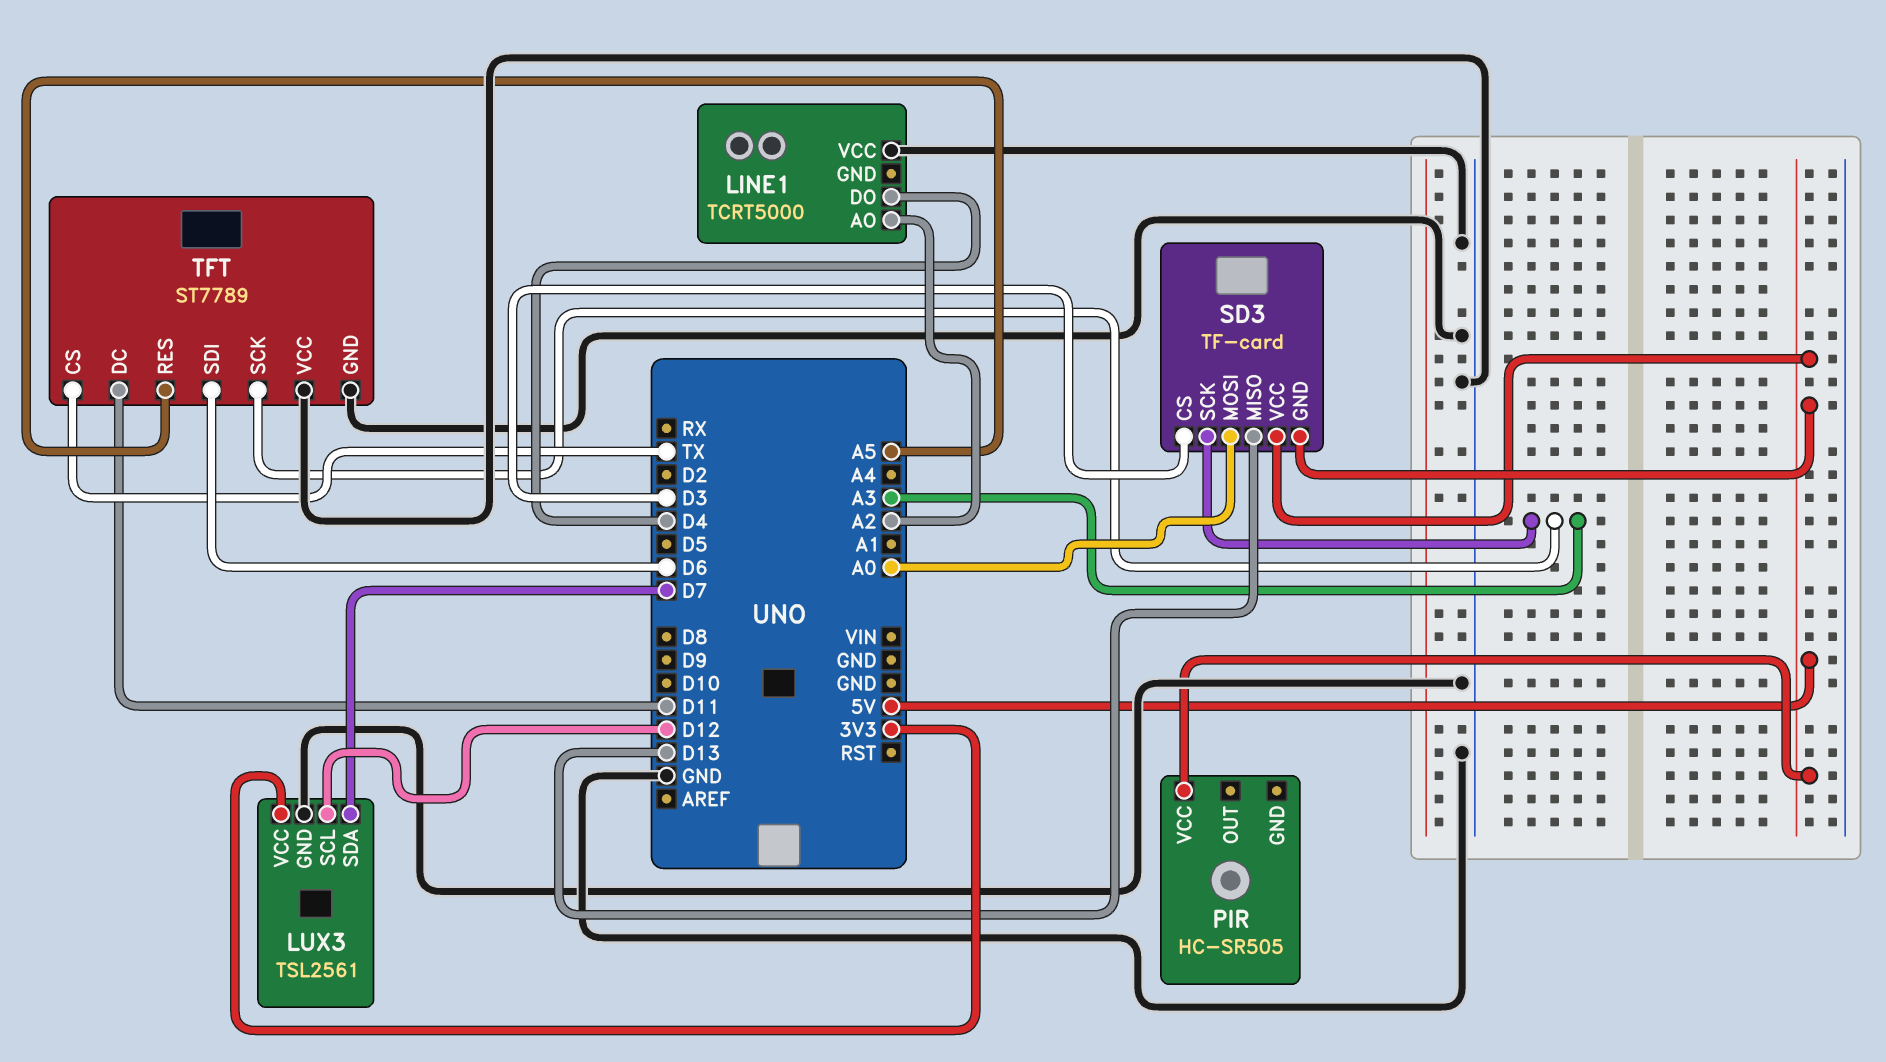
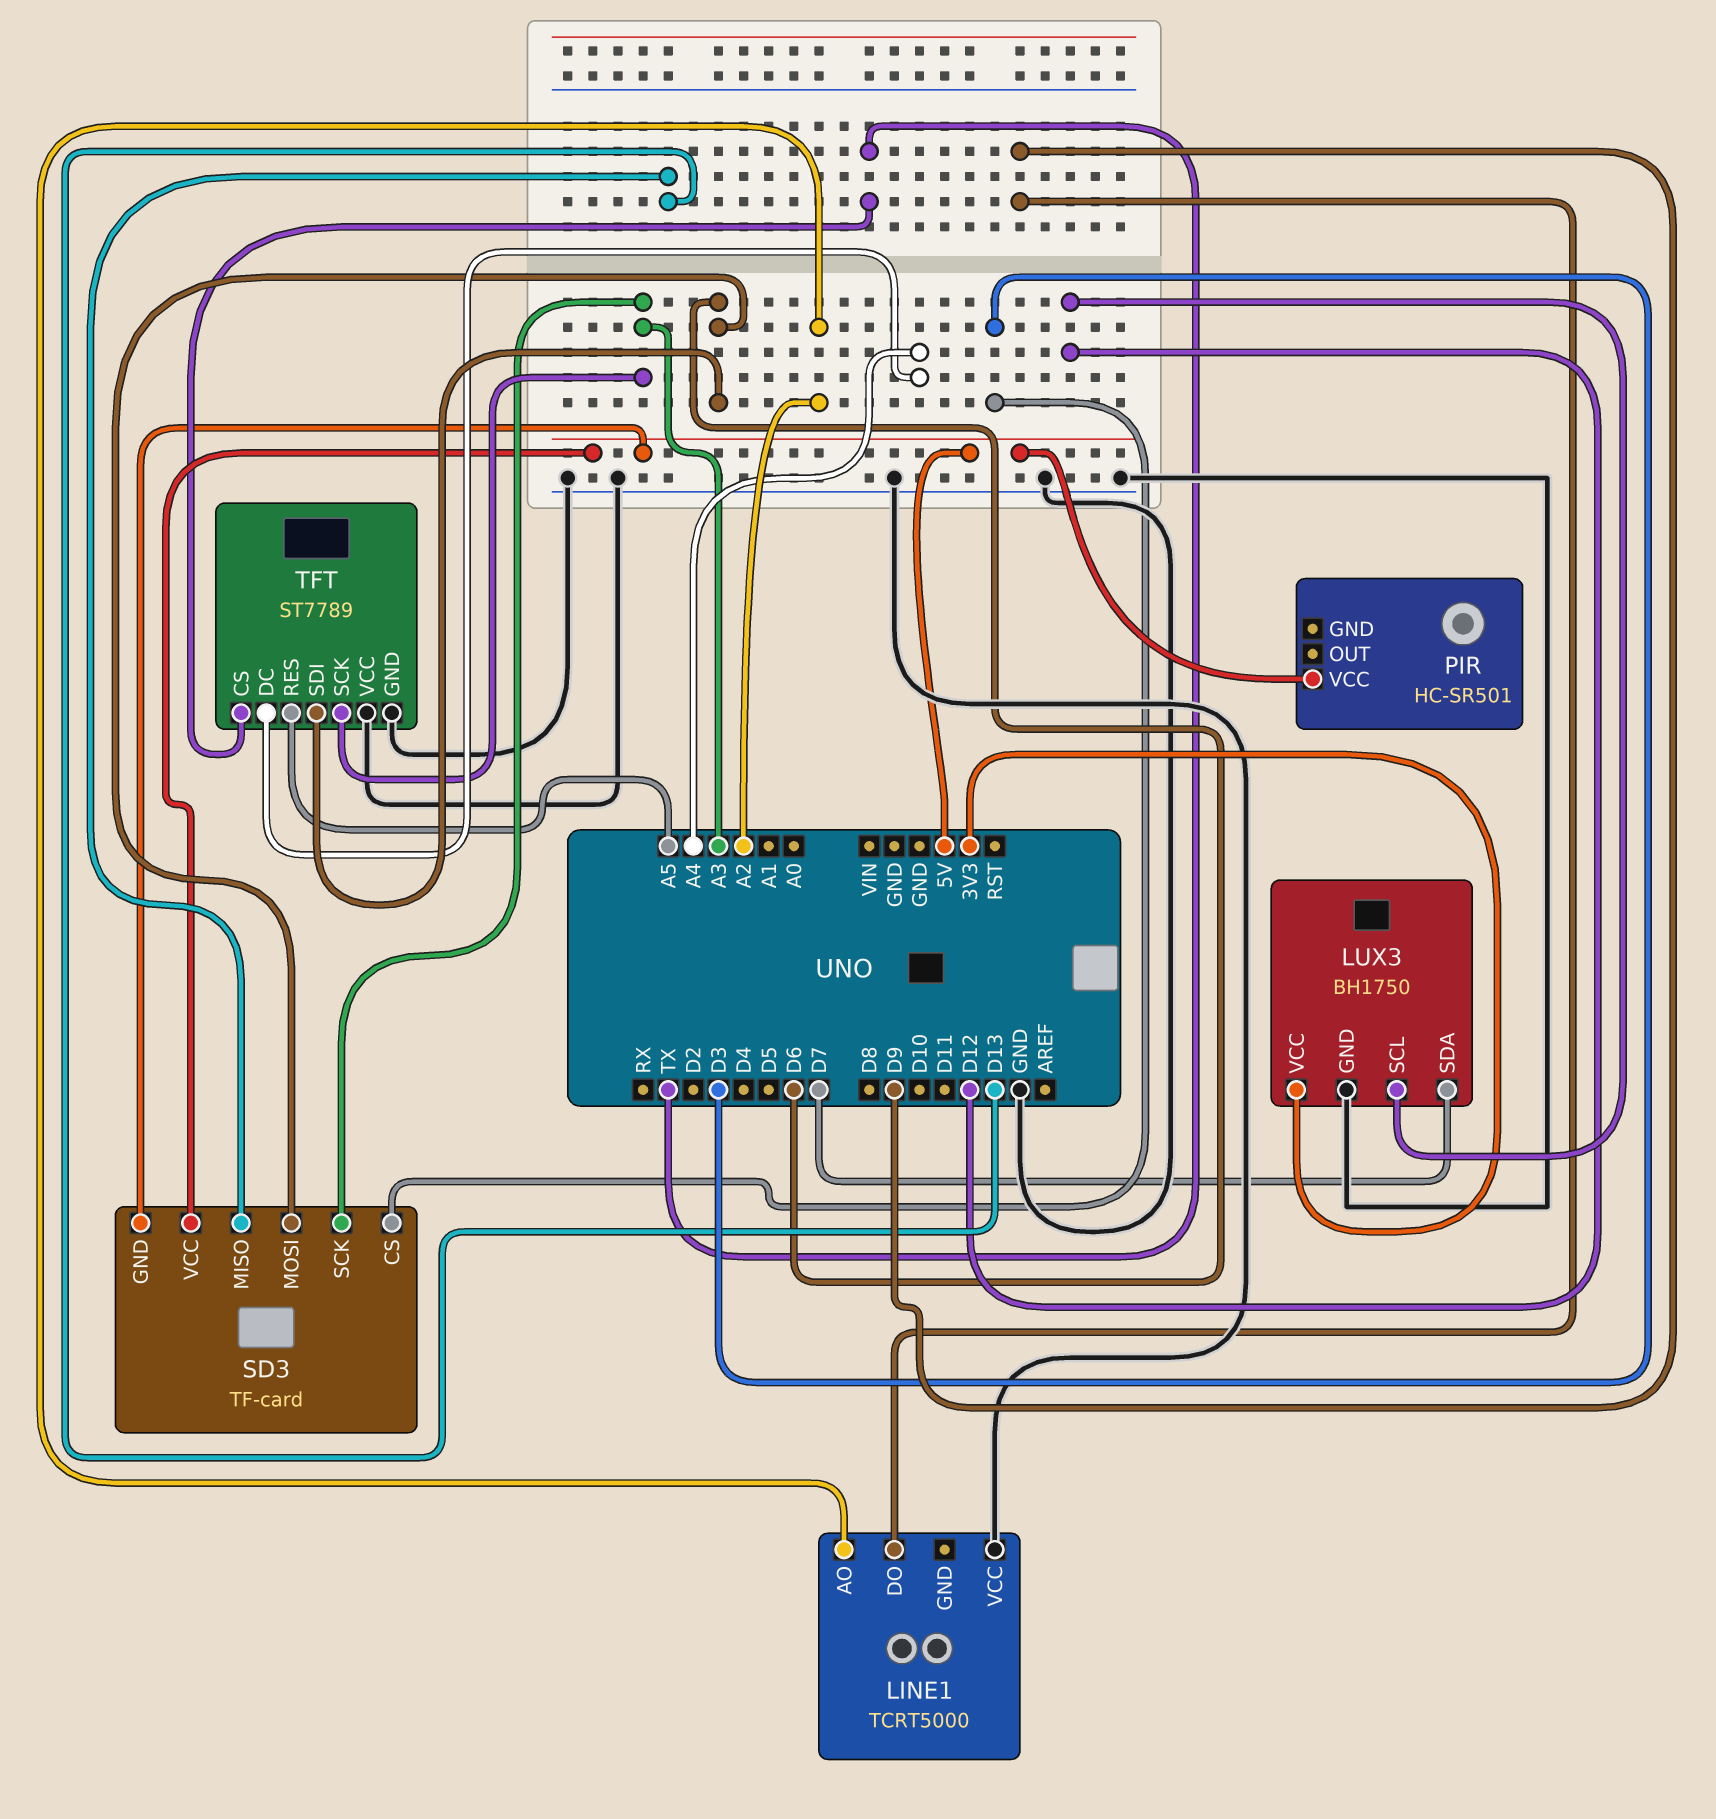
LINE1 pin DO: D4 -> D9
LUX3: TSL2561 -> BH1750
PIR: HC-SR505 -> HC-SR501
SD3 pin MOSI: A0 -> D6
TFT pin DC: D11 -> A4

